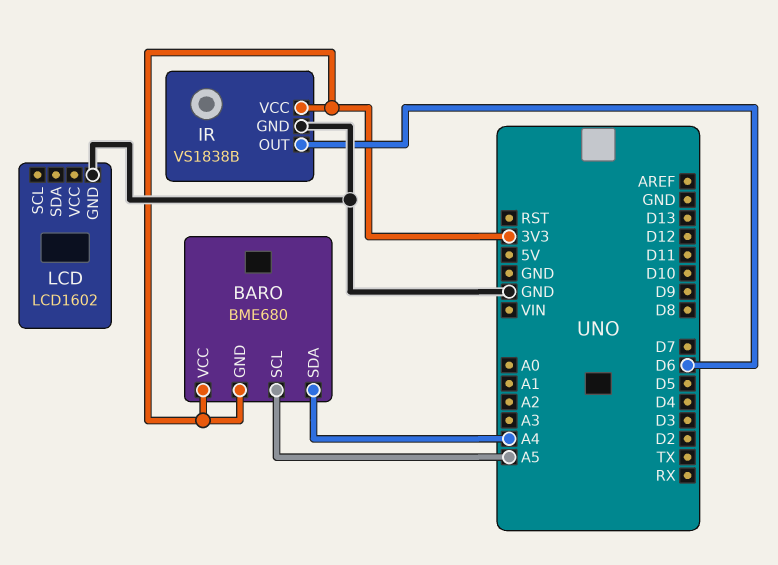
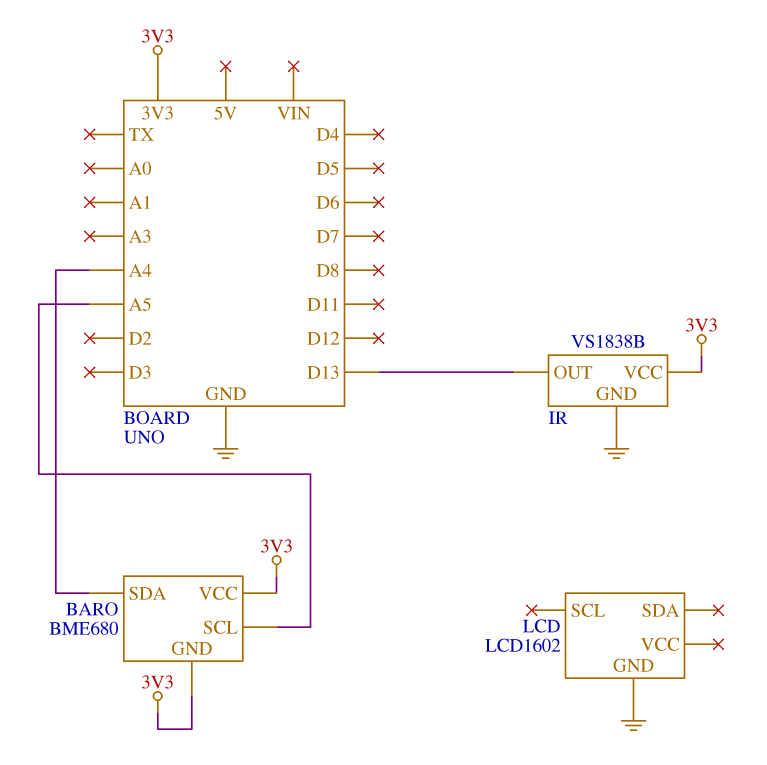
IR pin OUT: D6 -> D13

